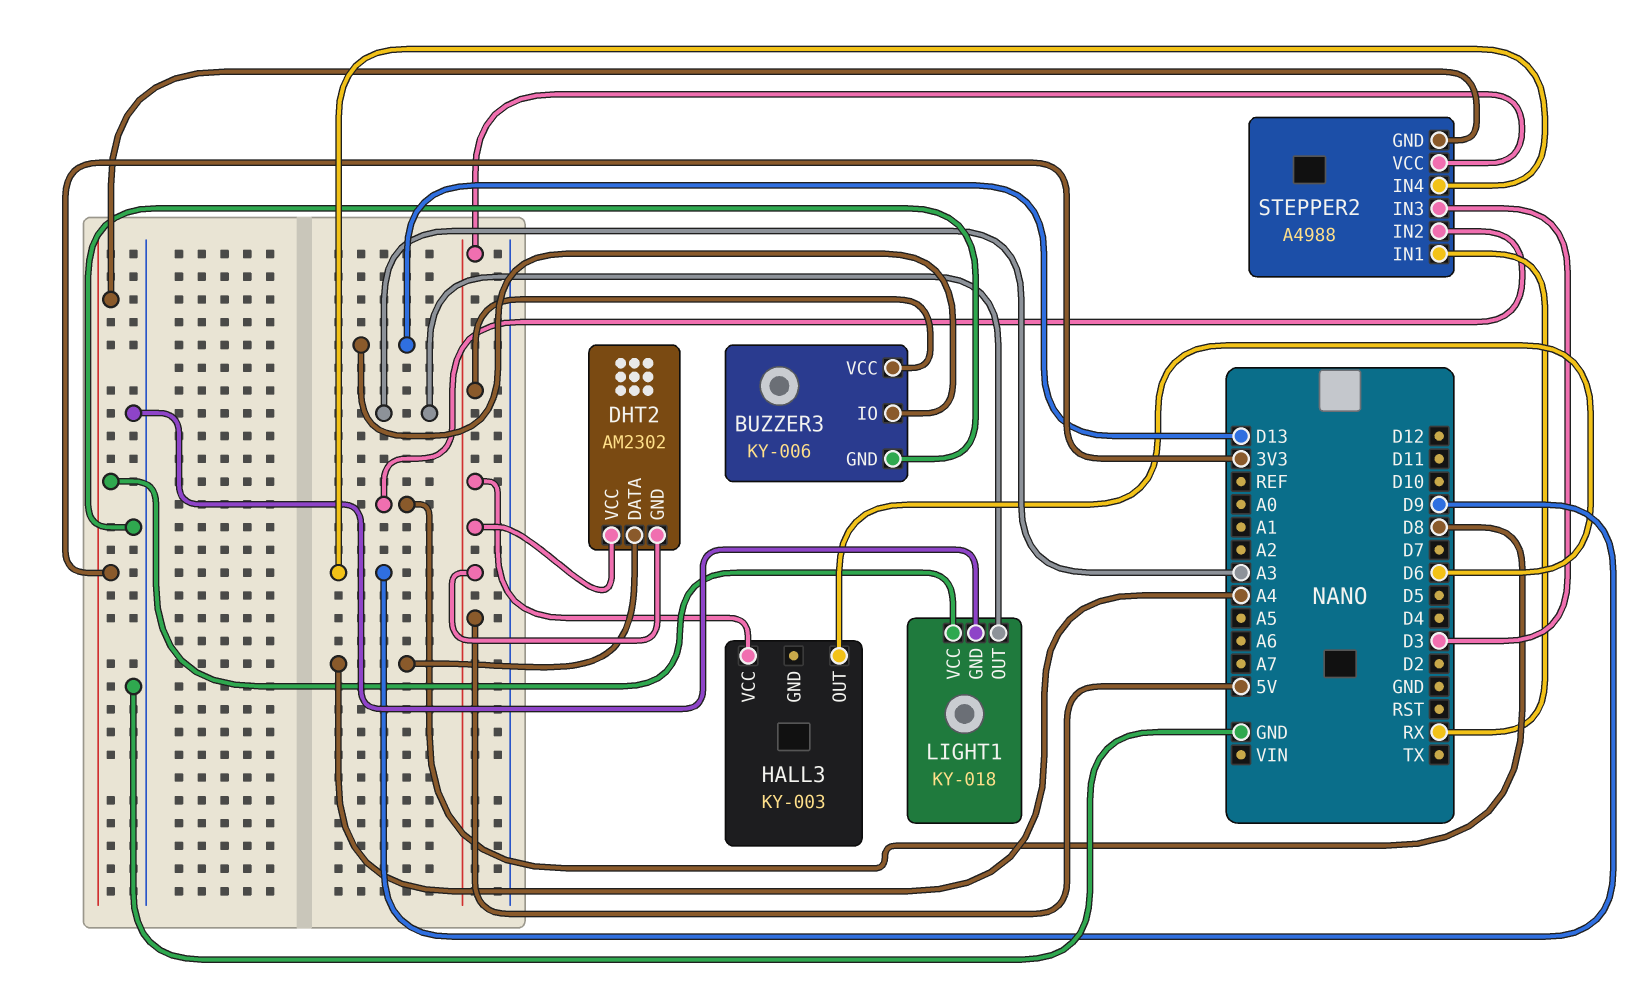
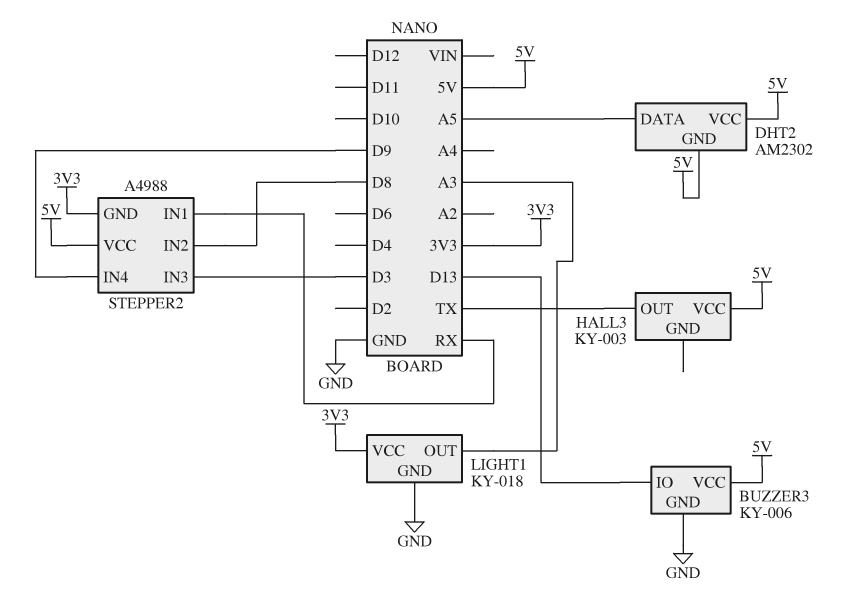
DHT2 pin DATA: A4 -> A5
HALL3 pin OUT: D6 -> TX

